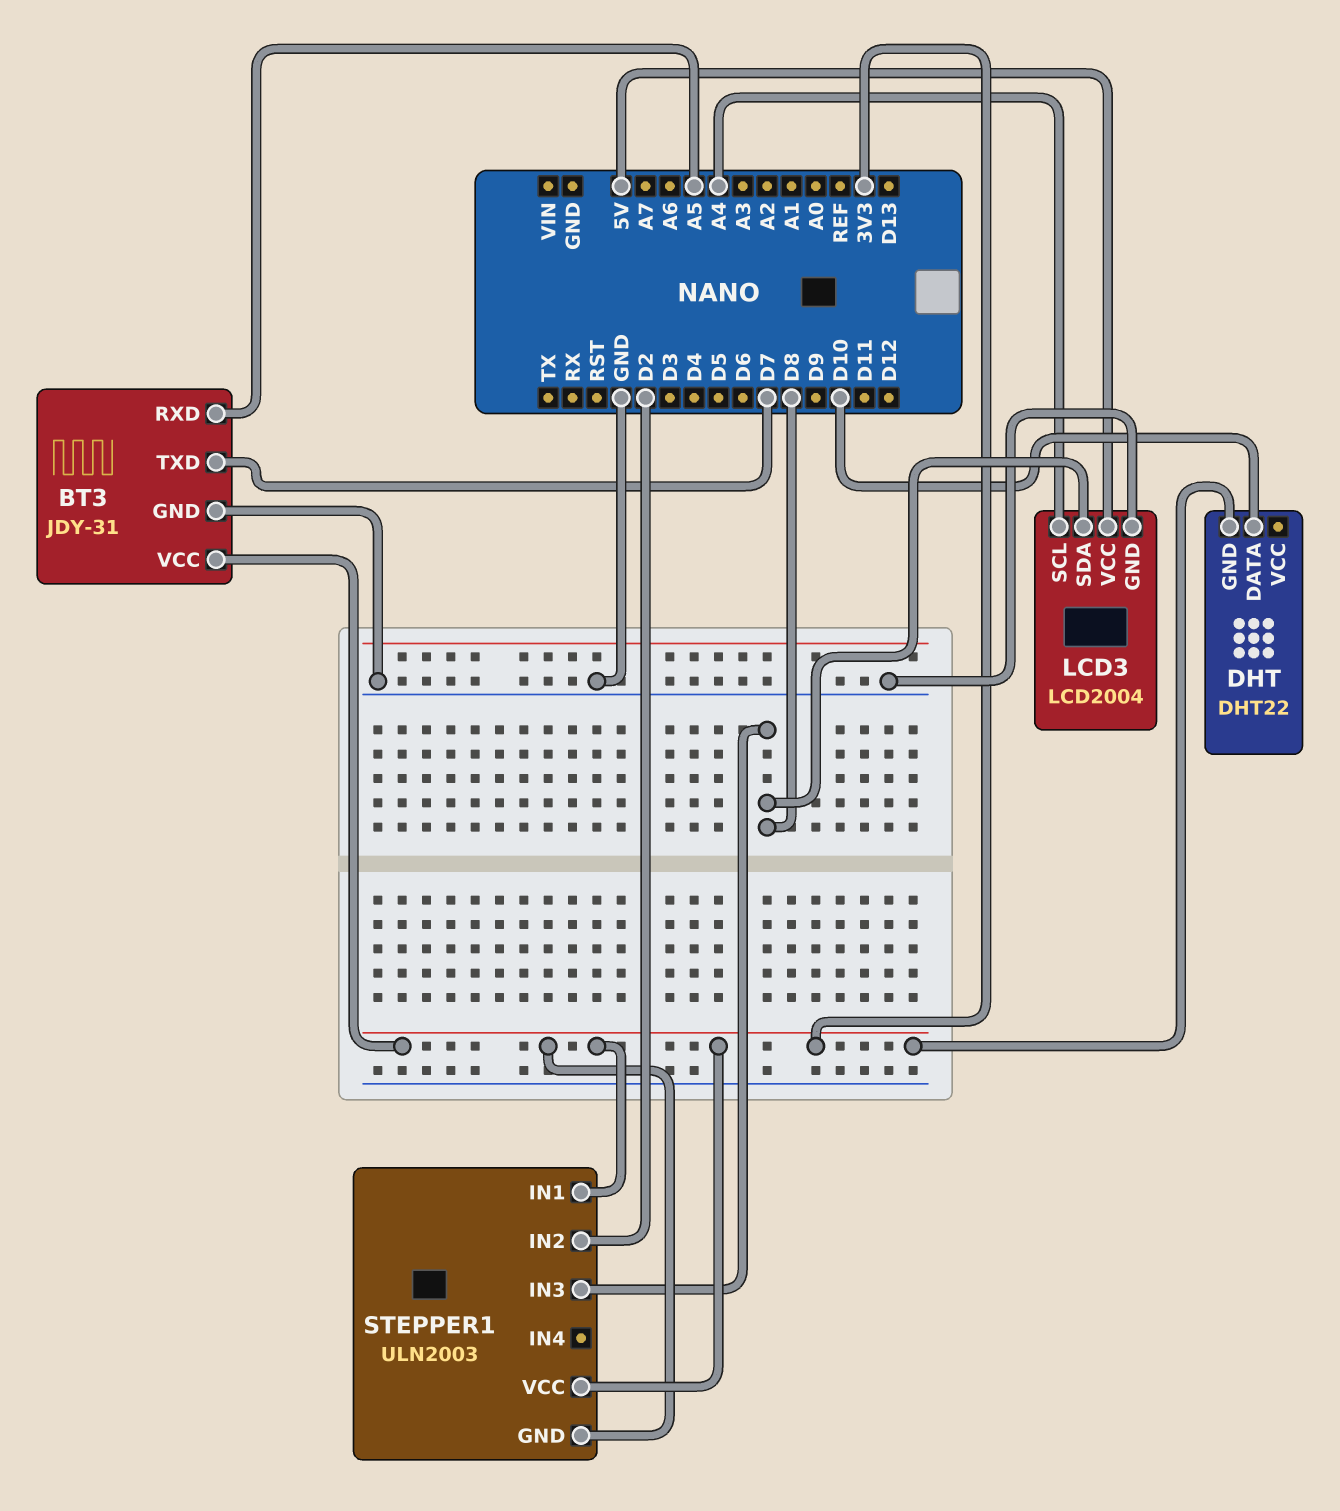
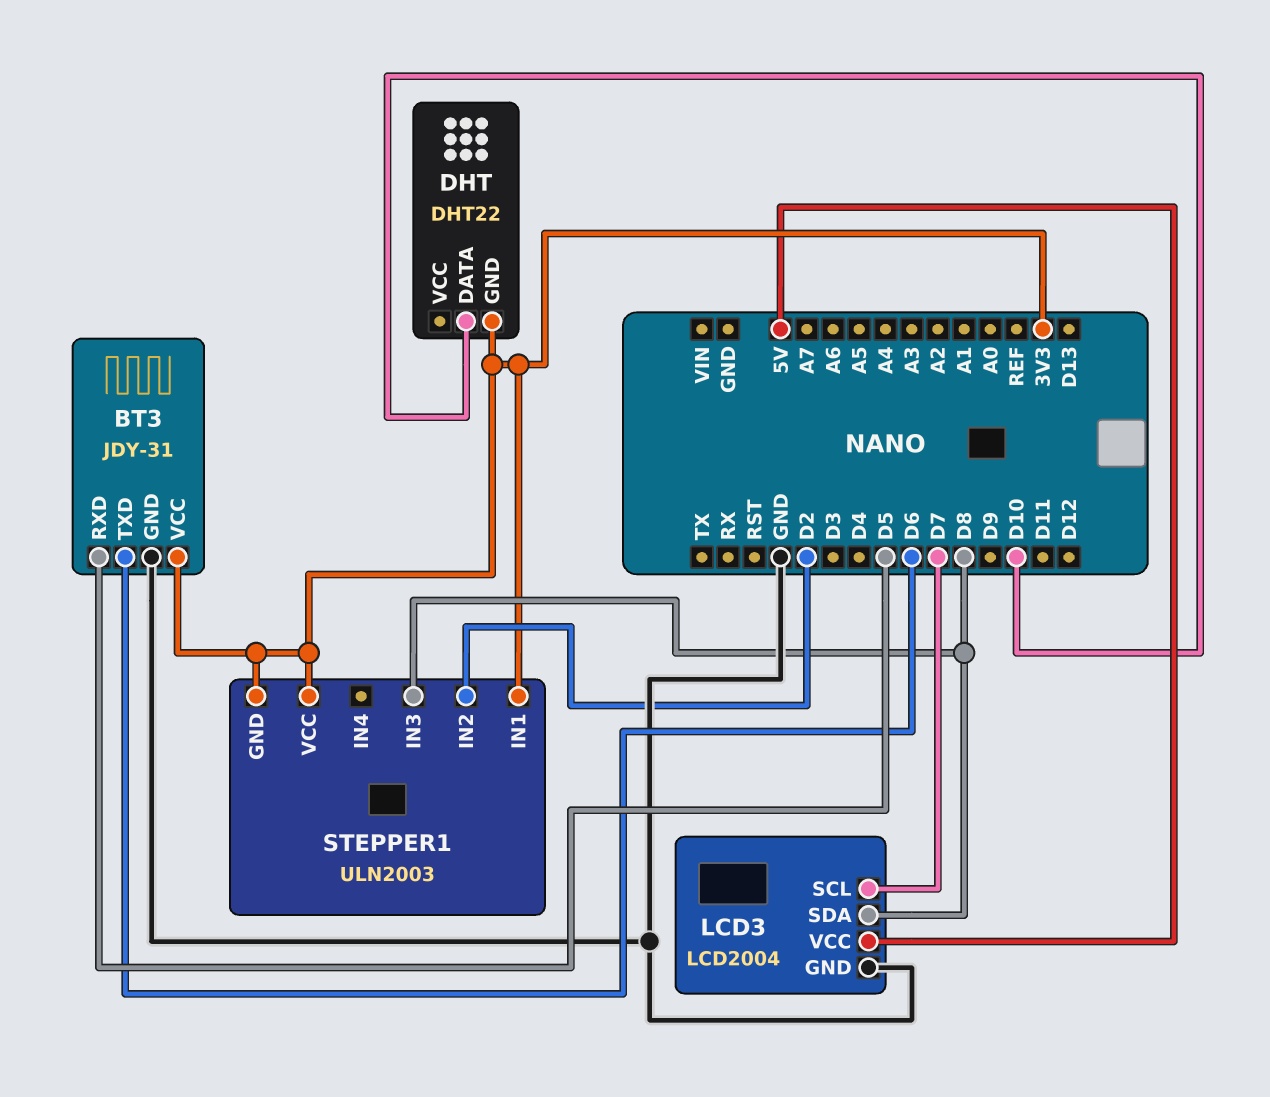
BT3 pin RXD: A5 -> D5
BT3 pin TXD: D7 -> D6
LCD3 pin SCL: A4 -> D7

